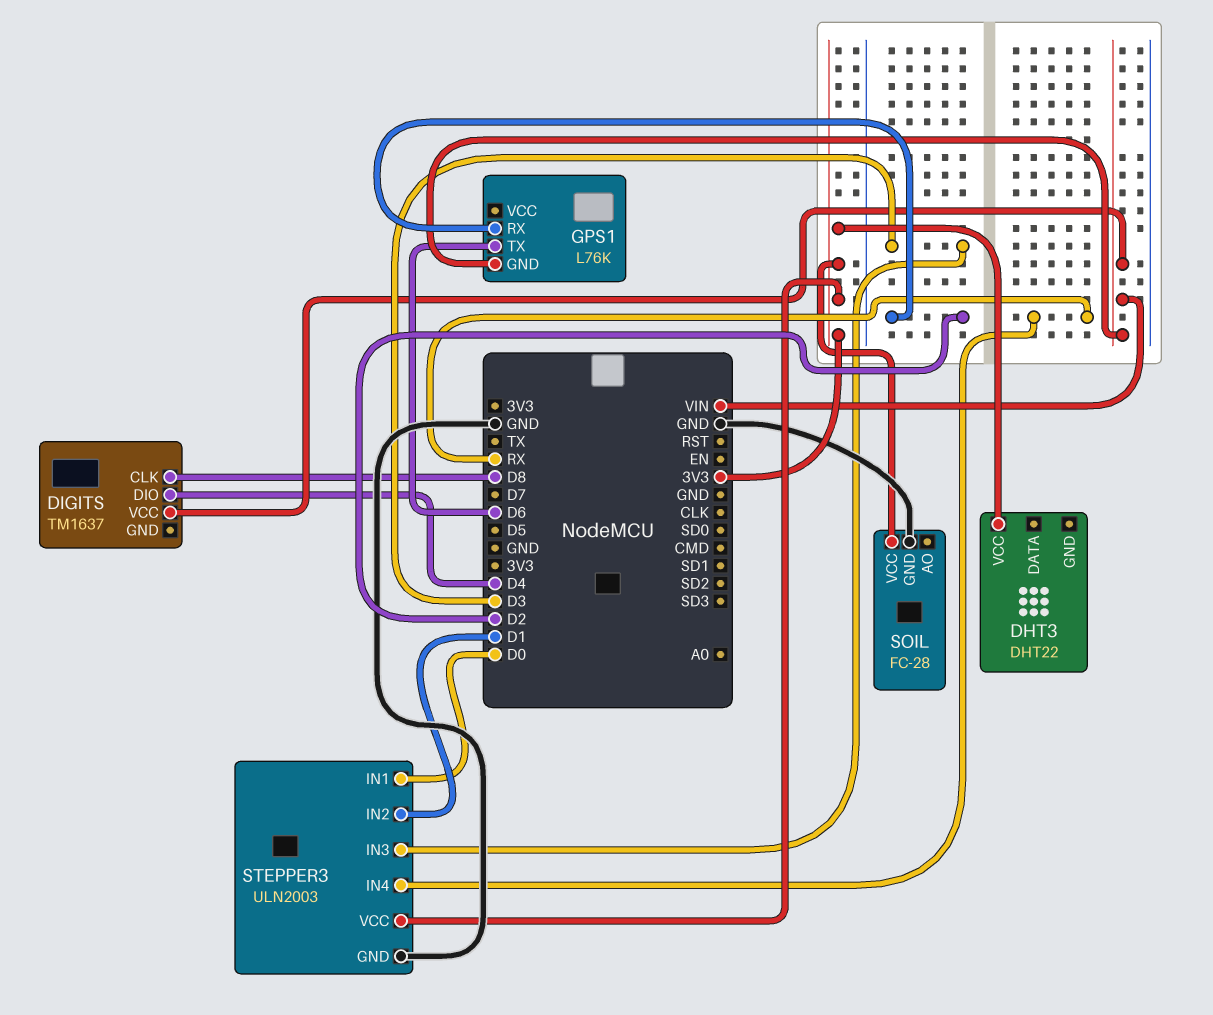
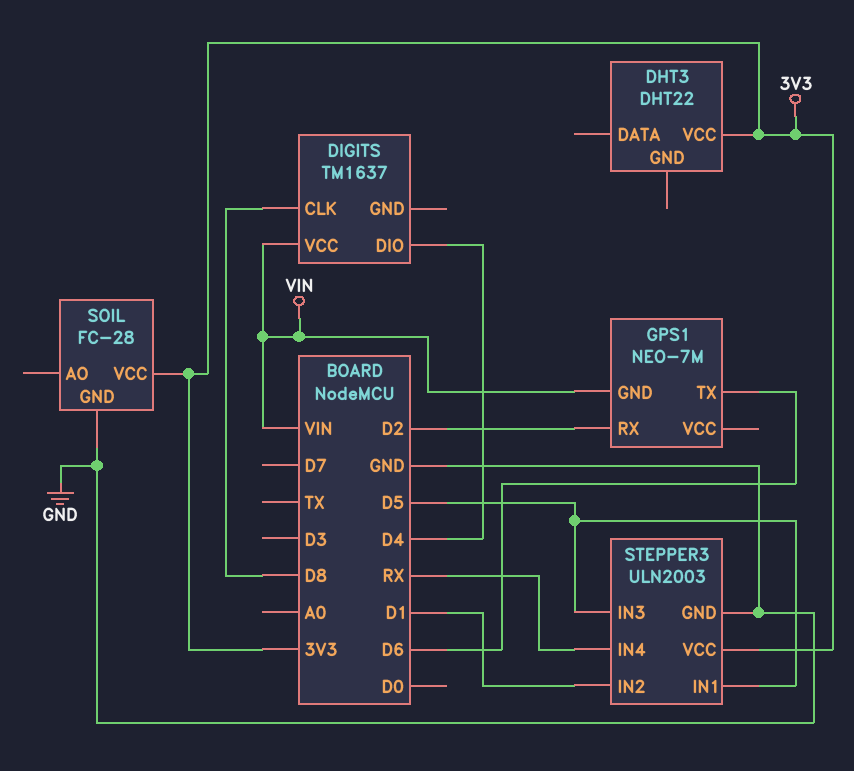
GPS1: L76K -> NEO-7M
STEPPER3 pin IN1: D0 -> D5
STEPPER3 pin IN3: D3 -> D5

